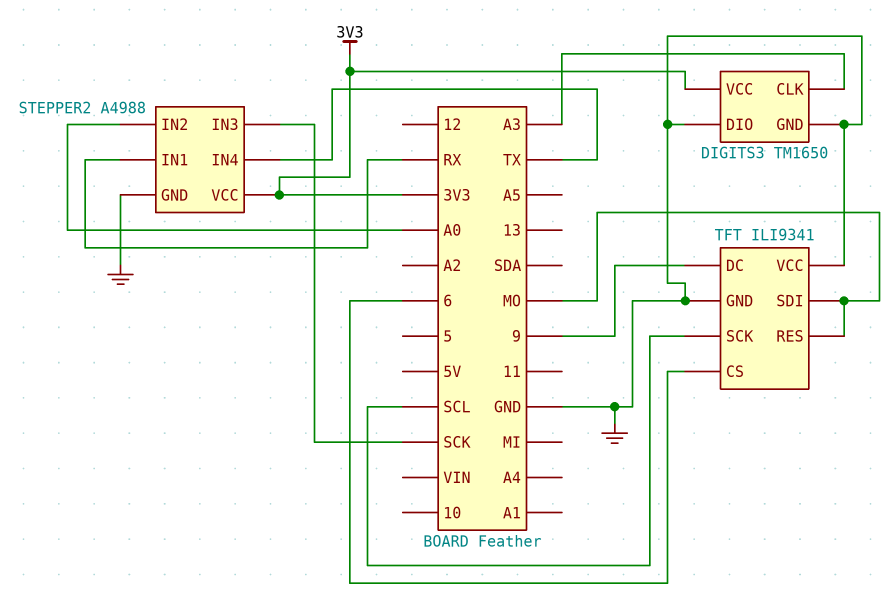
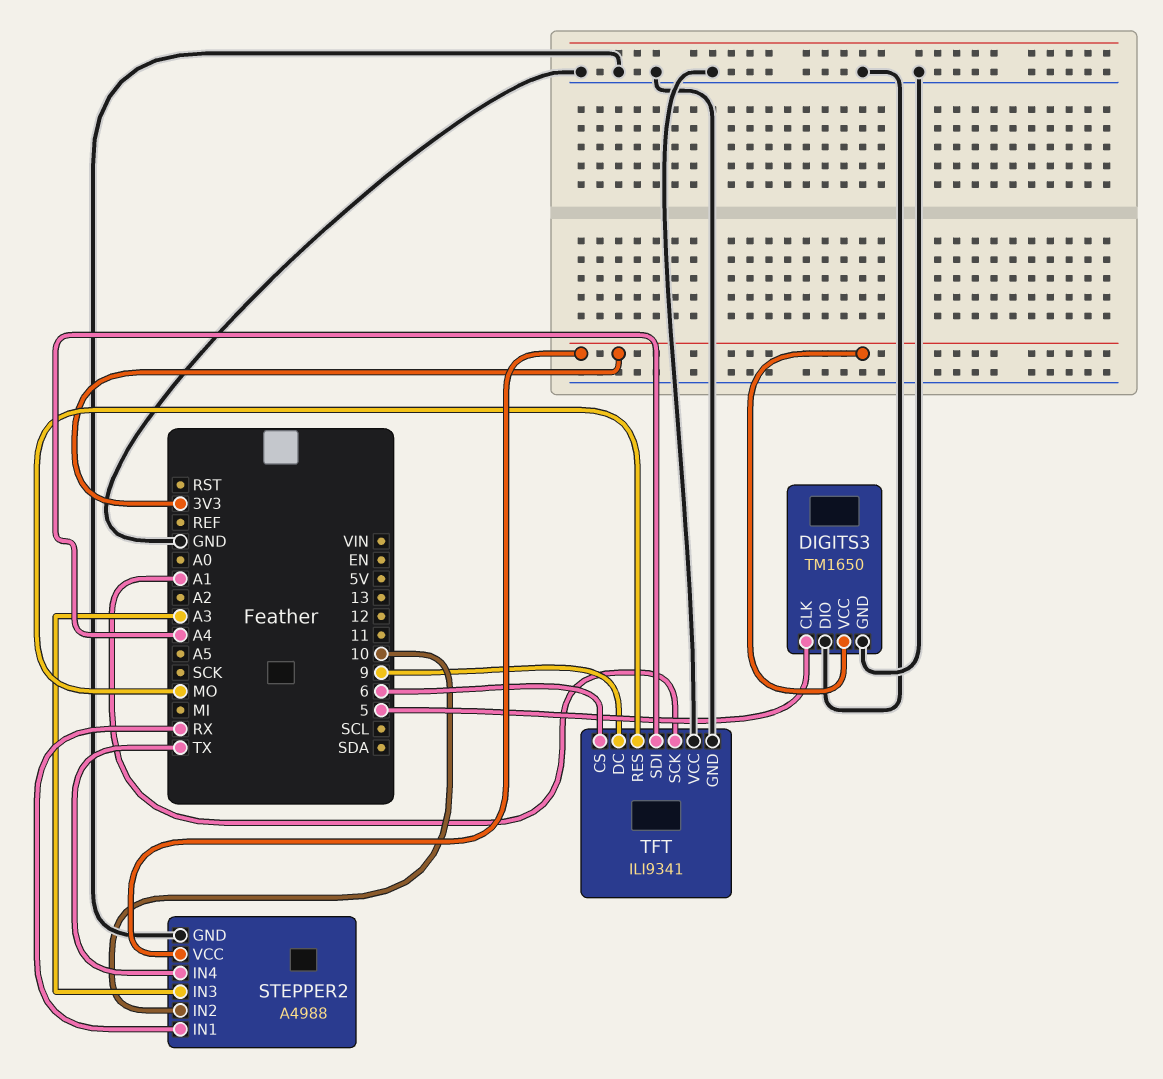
DIGITS3 pin CLK: A3 -> 5
STEPPER2 pin IN2: A0 -> 10
STEPPER2 pin IN3: SCK -> A3
TFT pin SCK: SCL -> A1
TFT pin SDI: MO -> A4

